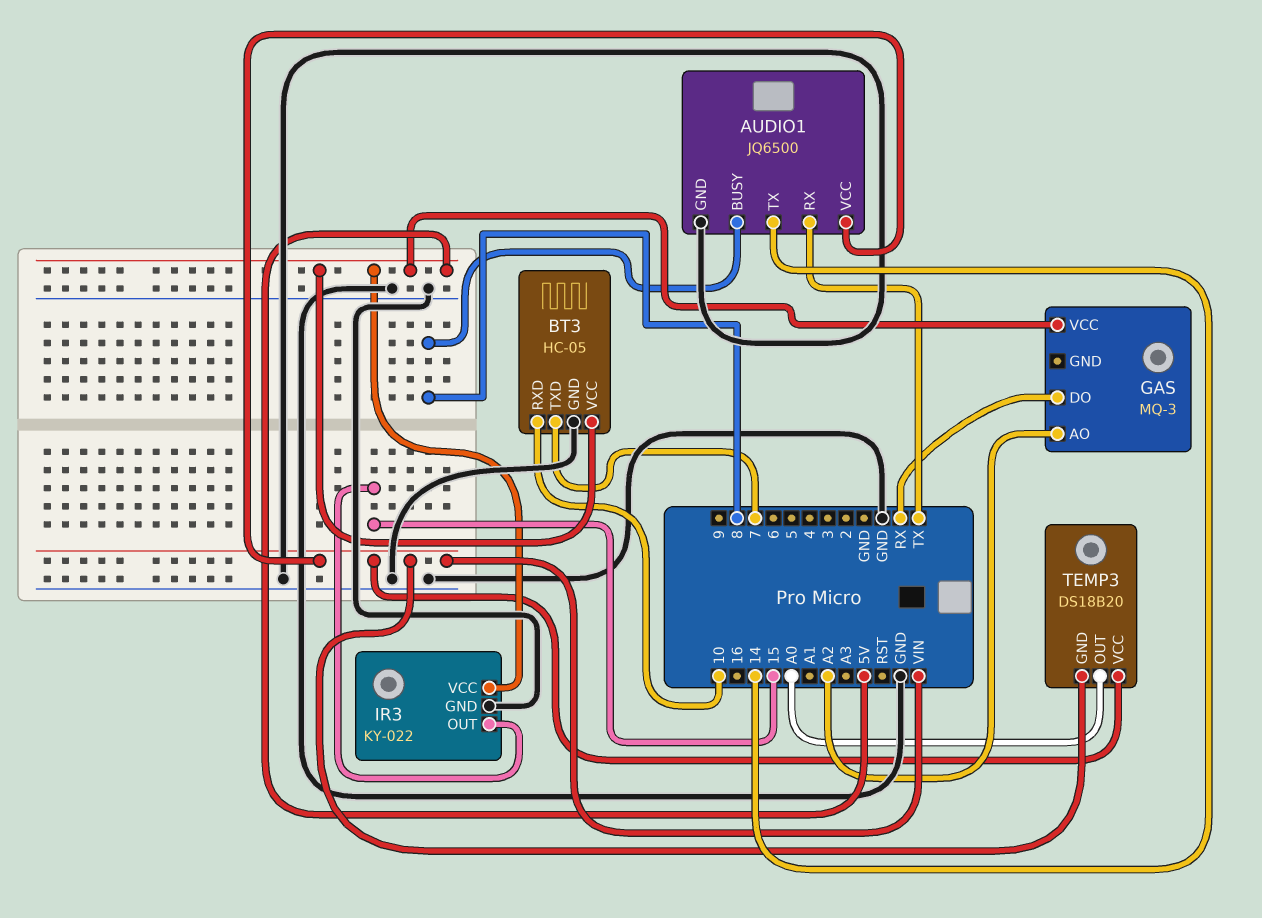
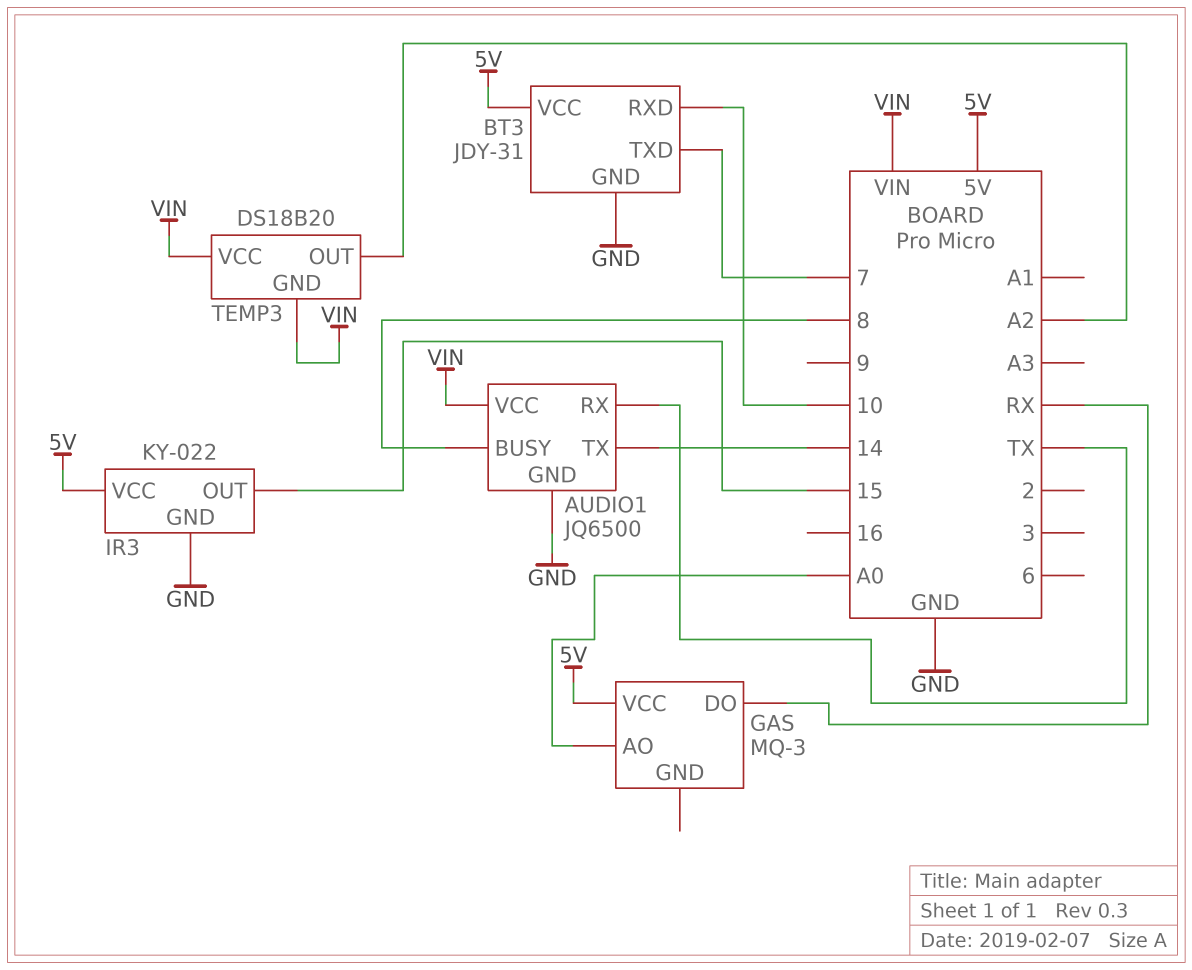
BT3: HC-05 -> JDY-31
GAS pin AO: A2 -> A0
TEMP3 pin OUT: A0 -> A2

